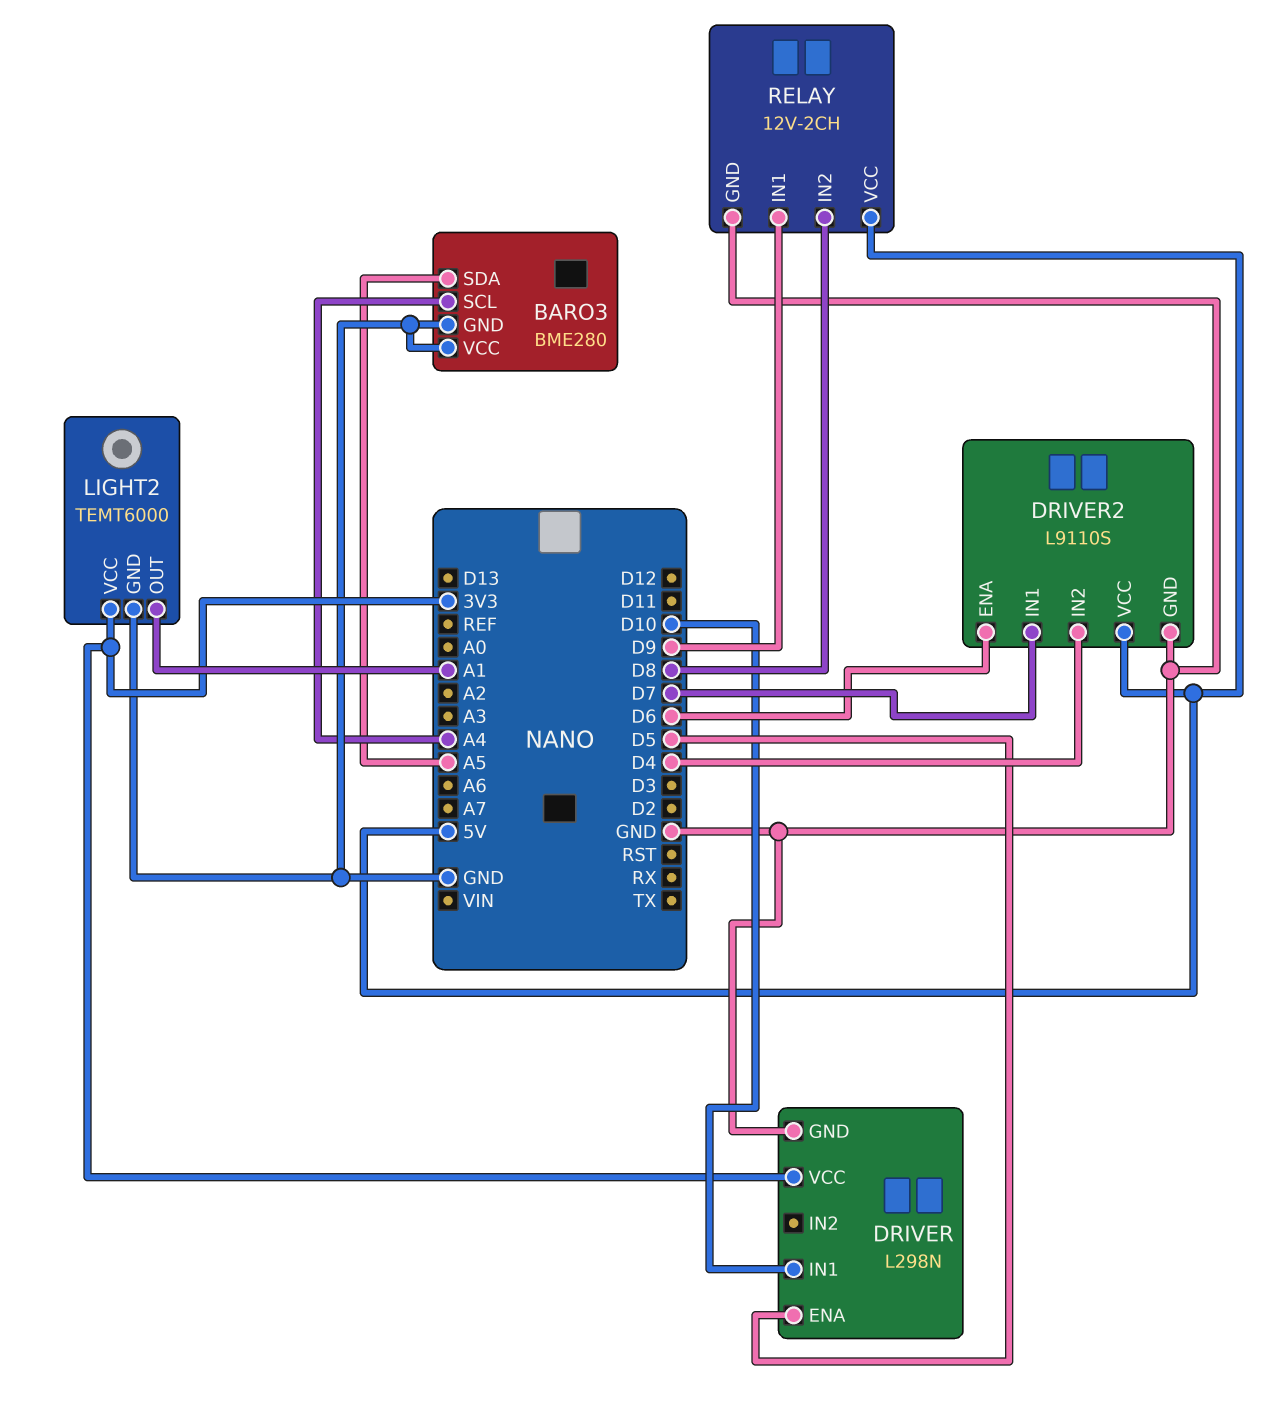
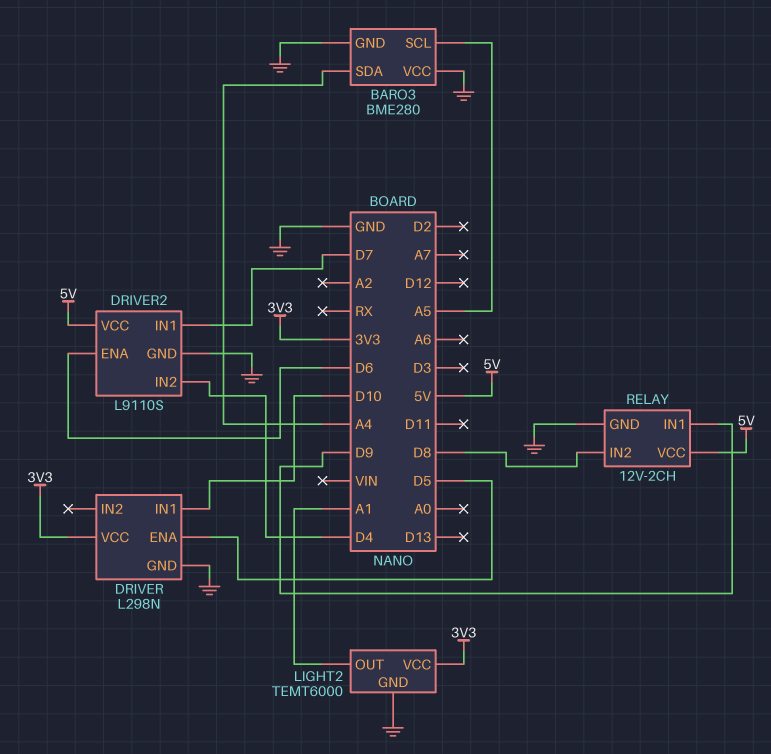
BARO3 pin SCL: A4 -> A5
BARO3 pin SDA: A5 -> A4

